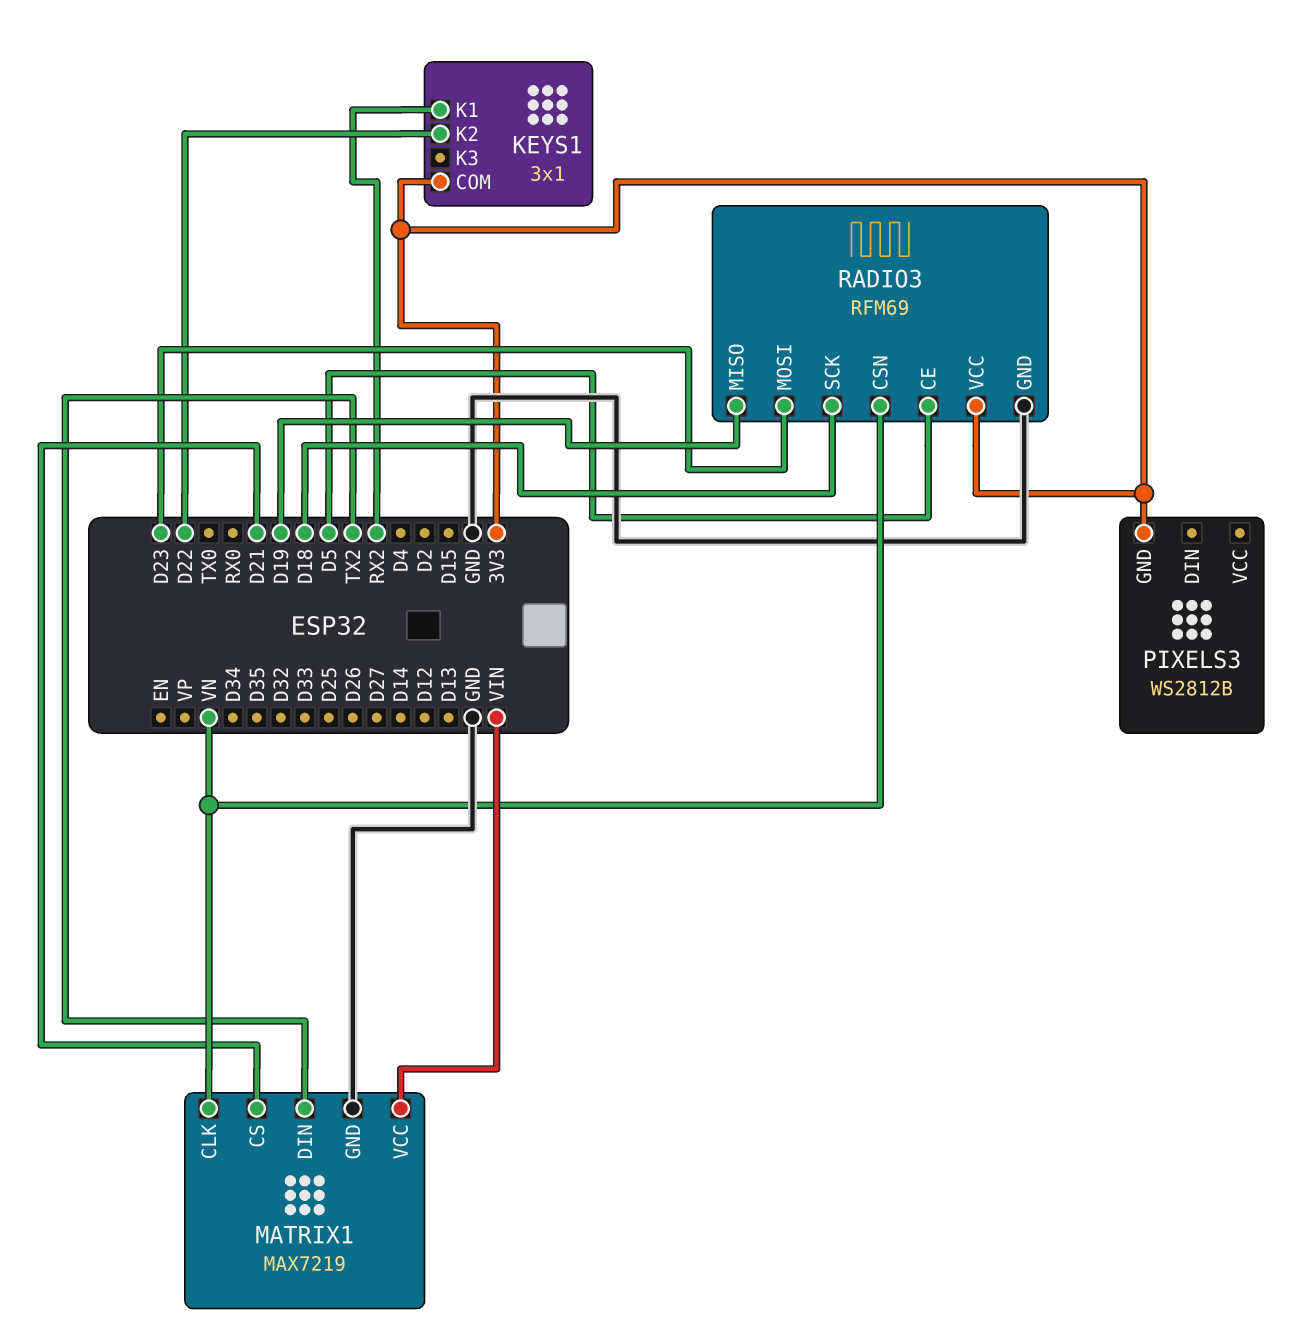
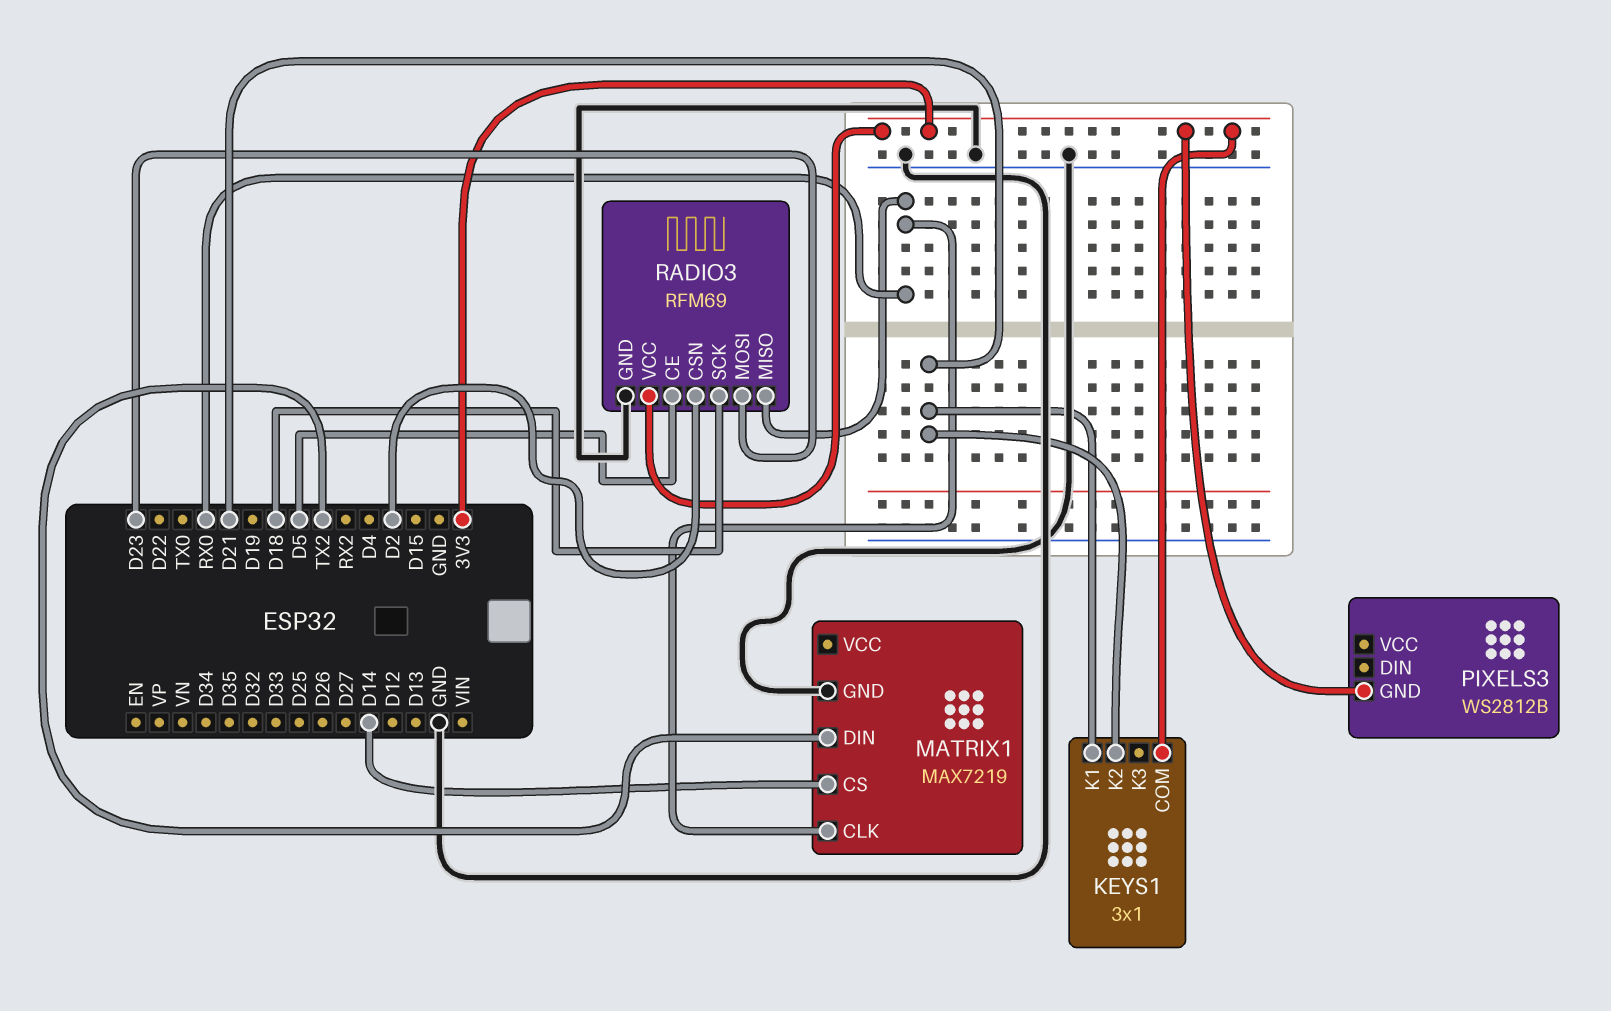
KEYS1 pin K1: RX2 -> D21
KEYS1 pin K2: D22 -> D21
MATRIX1 pin CLK: VN -> RX0
MATRIX1 pin CS: D21 -> D14
MATRIX1 pin VCC: VIN -> none
RADIO3 pin CSN: VN -> D2
RADIO3 pin MISO: D19 -> RX0

